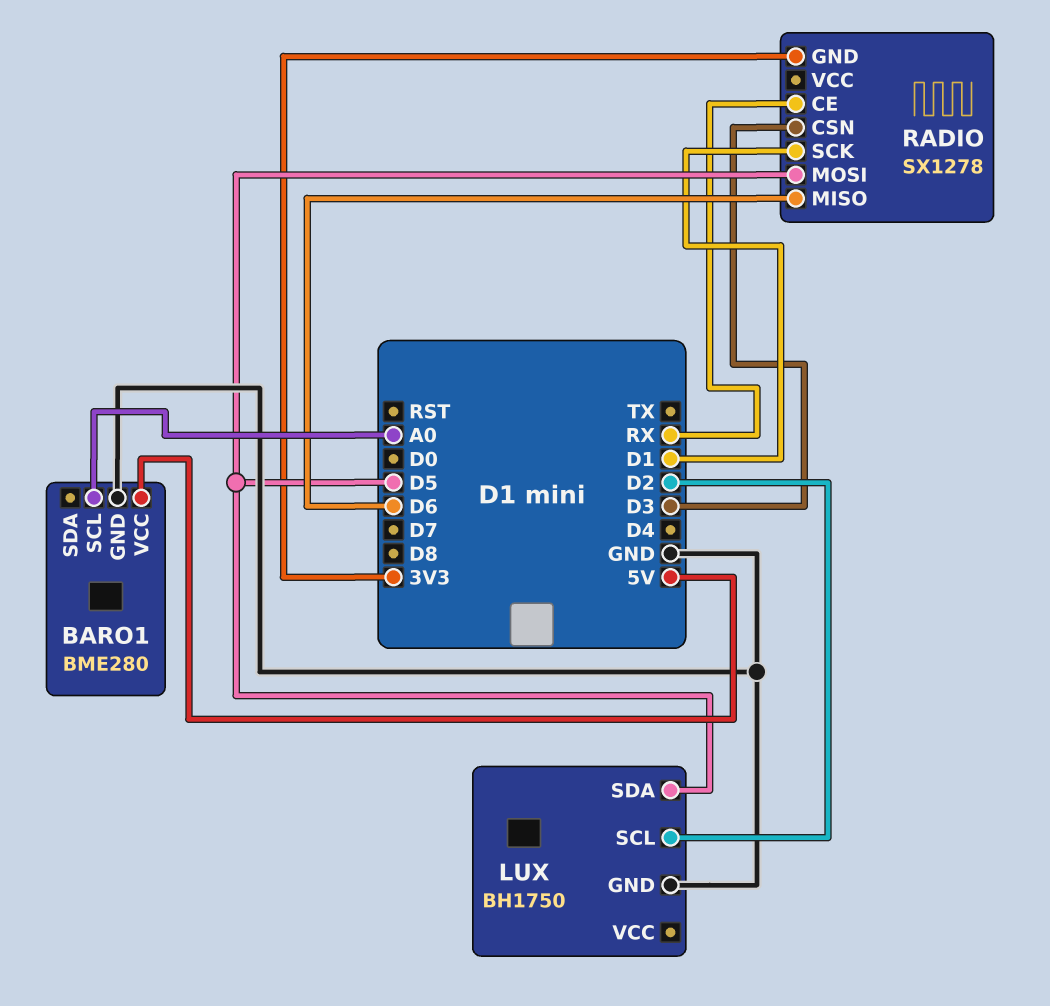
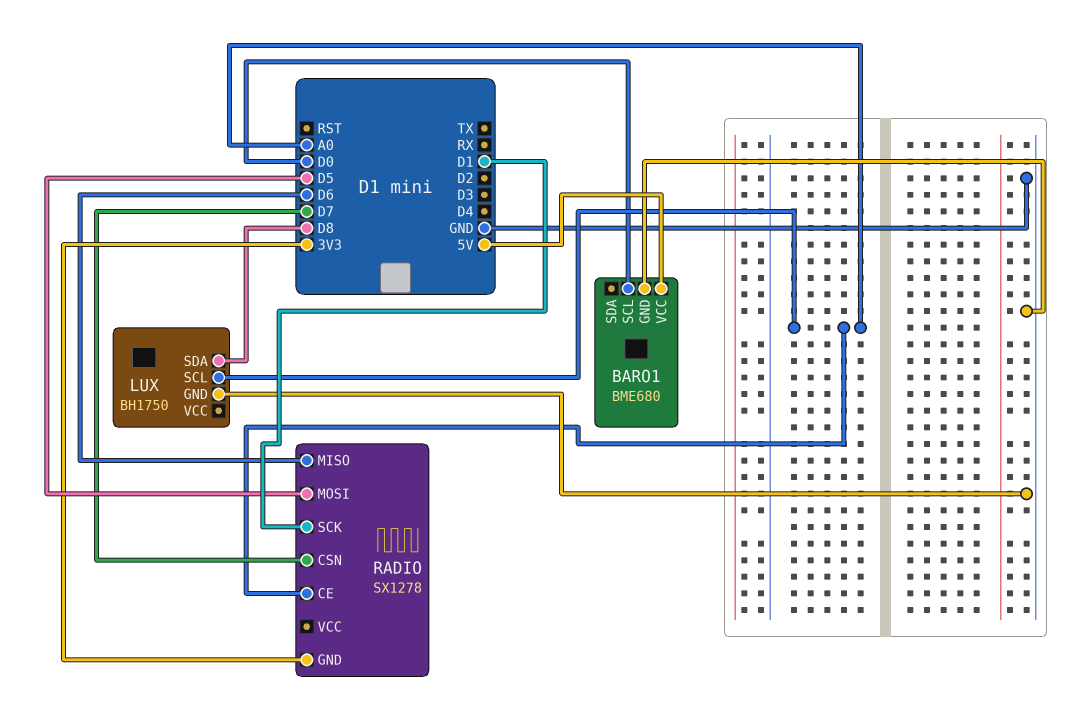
BARO1: BME280 -> BME680
BARO1 pin SCL: A0 -> D0
LUX pin SCL: D2 -> A0
LUX pin SDA: D5 -> D8
RADIO pin CE: RX -> A0
RADIO pin CSN: D3 -> D7

